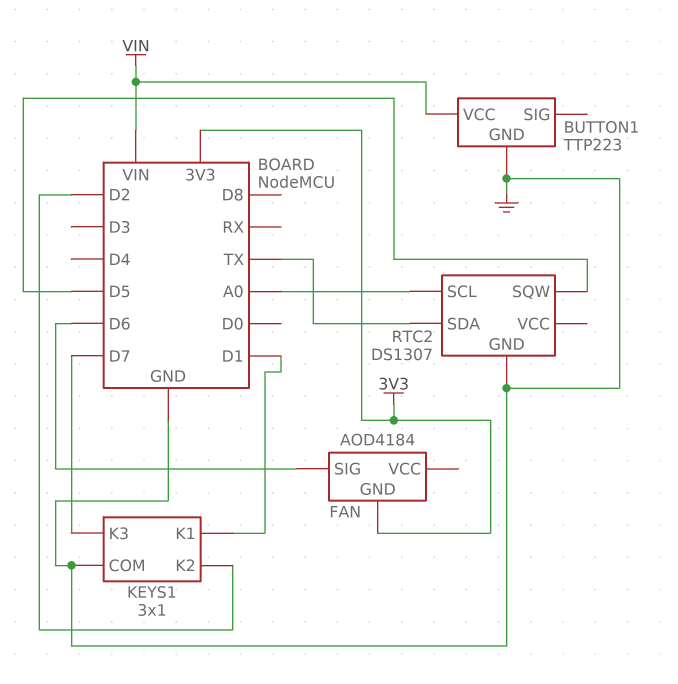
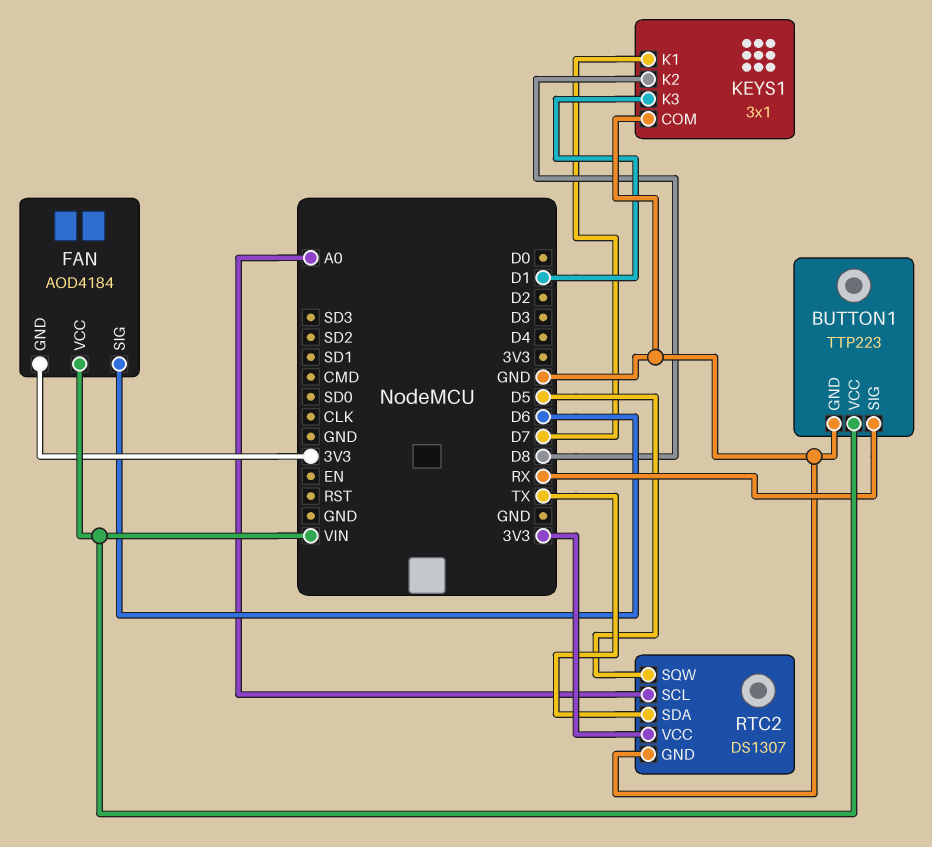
BUTTON1 pin SIG: none -> RX
FAN pin VCC: none -> VIN
KEYS1 pin K1: D1 -> D7
KEYS1 pin K2: D2 -> D8
KEYS1 pin K3: D7 -> D1
RTC2 pin VCC: none -> 3V3

